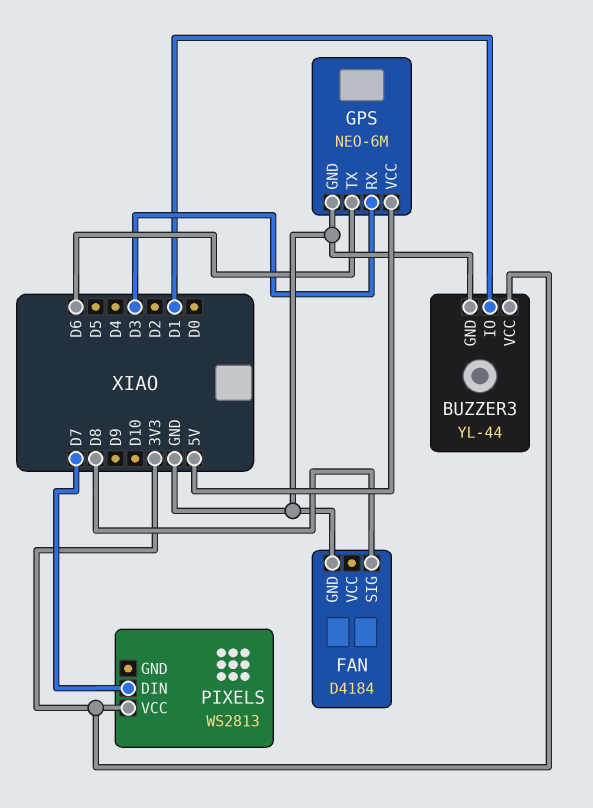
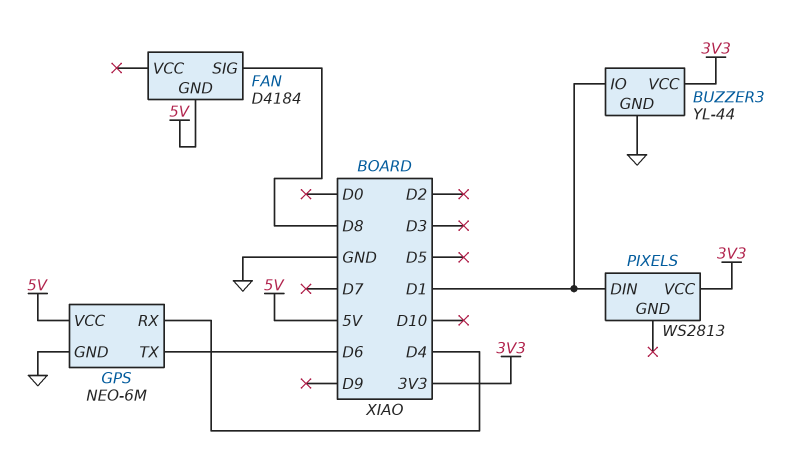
FAN pin GND: GND -> 5V
GPS pin RX: D3 -> D4
PIXELS pin DIN: D7 -> D1

